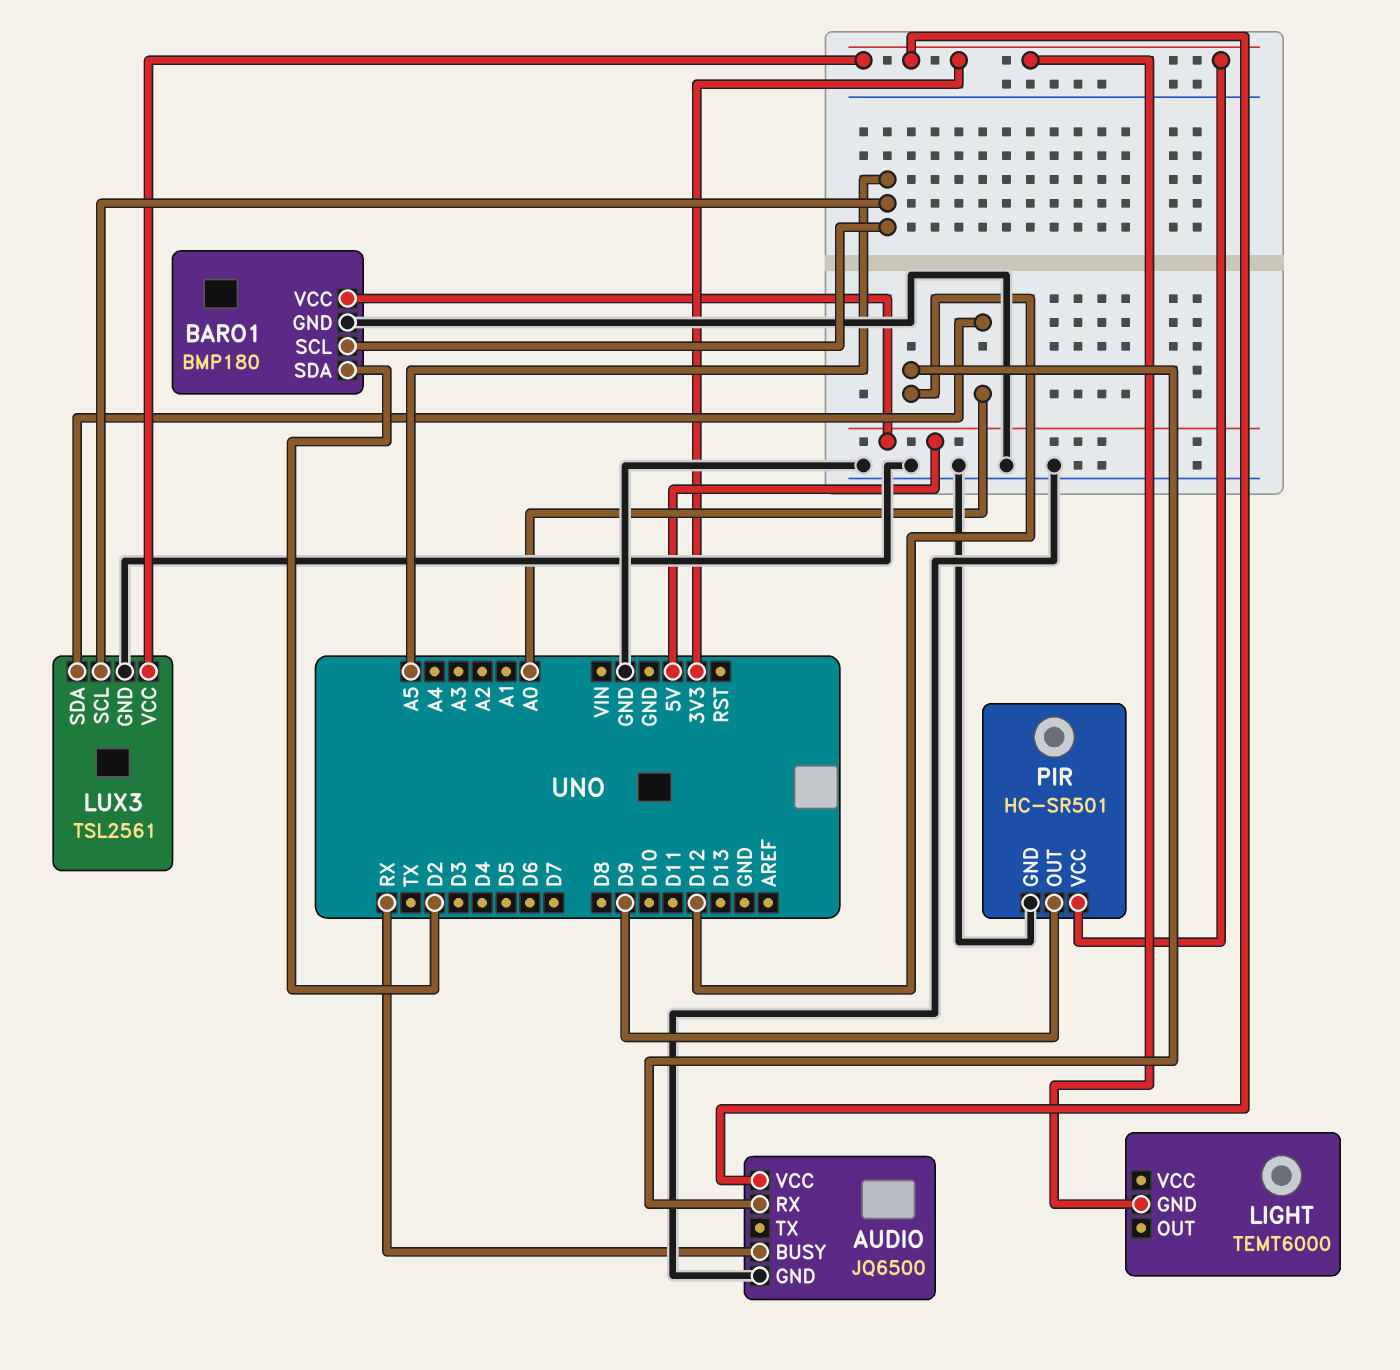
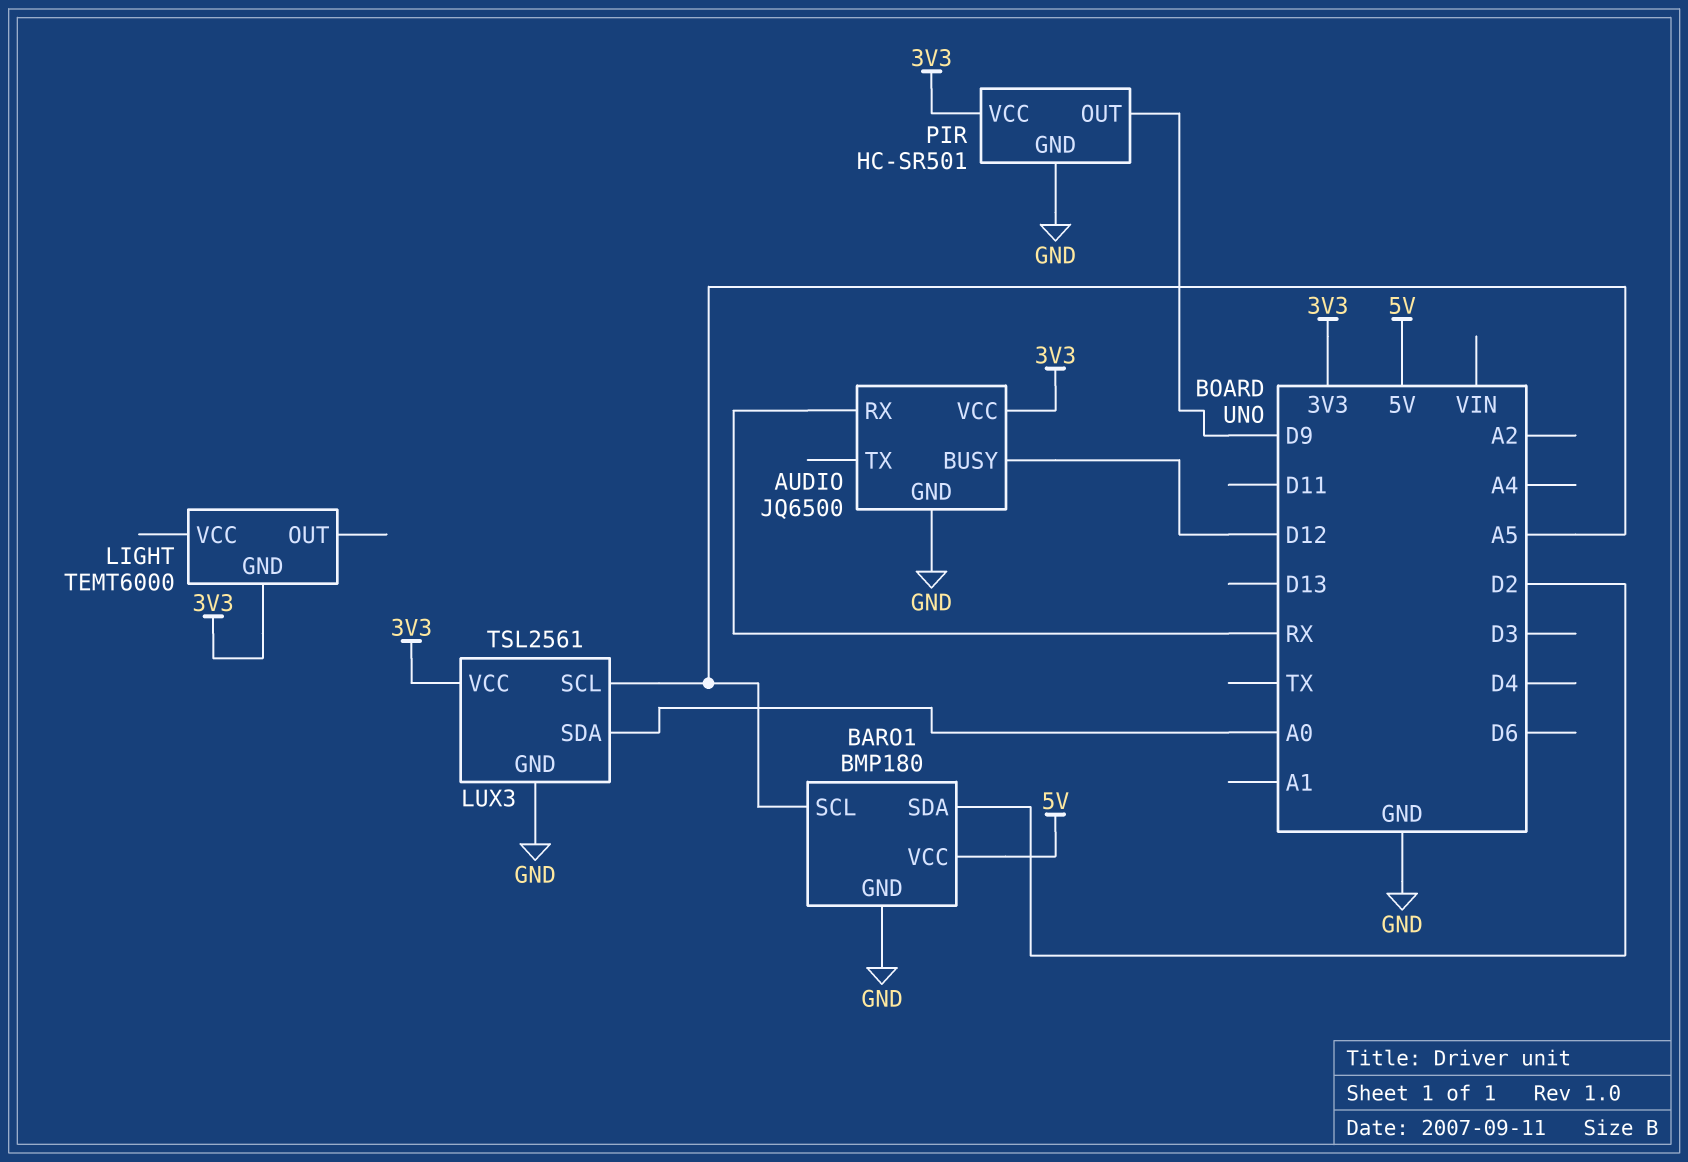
AUDIO pin BUSY: RX -> D12
AUDIO pin RX: D12 -> RX

